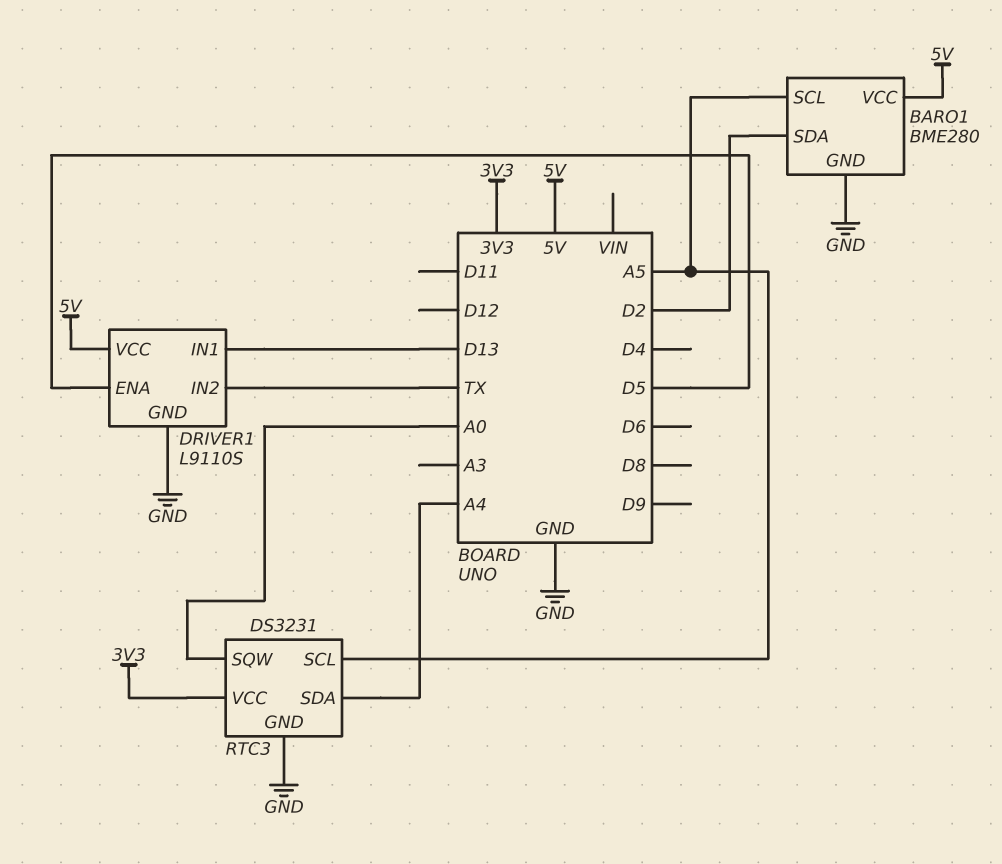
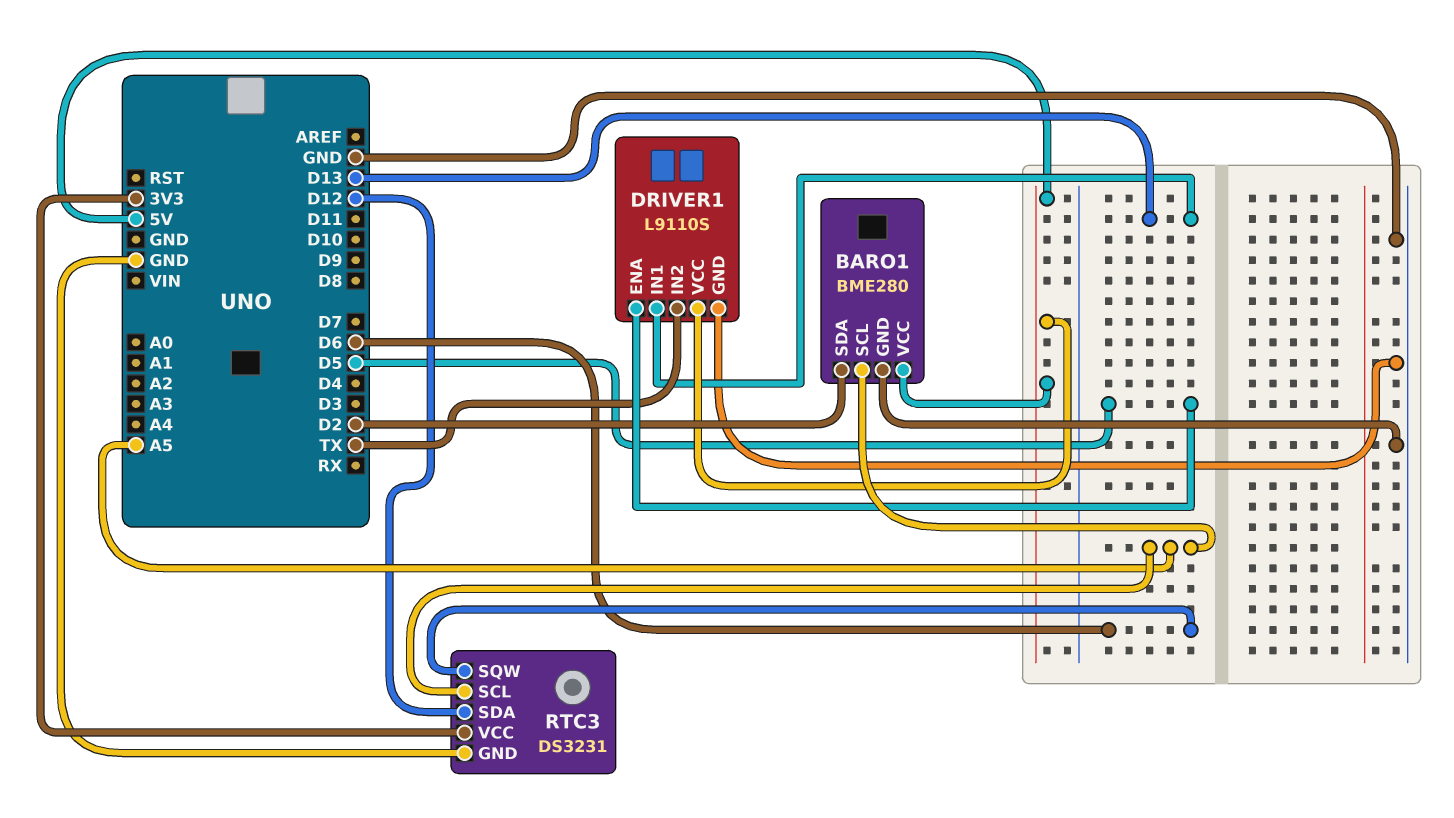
RTC3 pin SDA: A4 -> D12
RTC3 pin SQW: A0 -> D6

